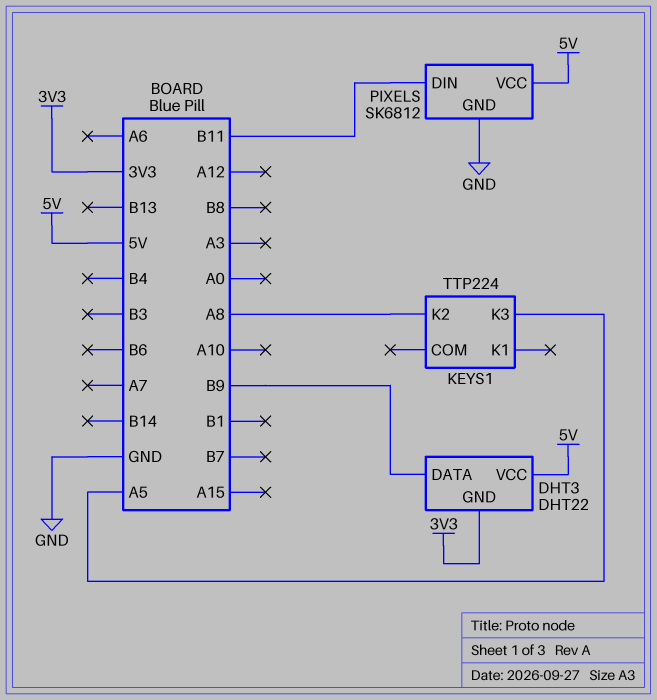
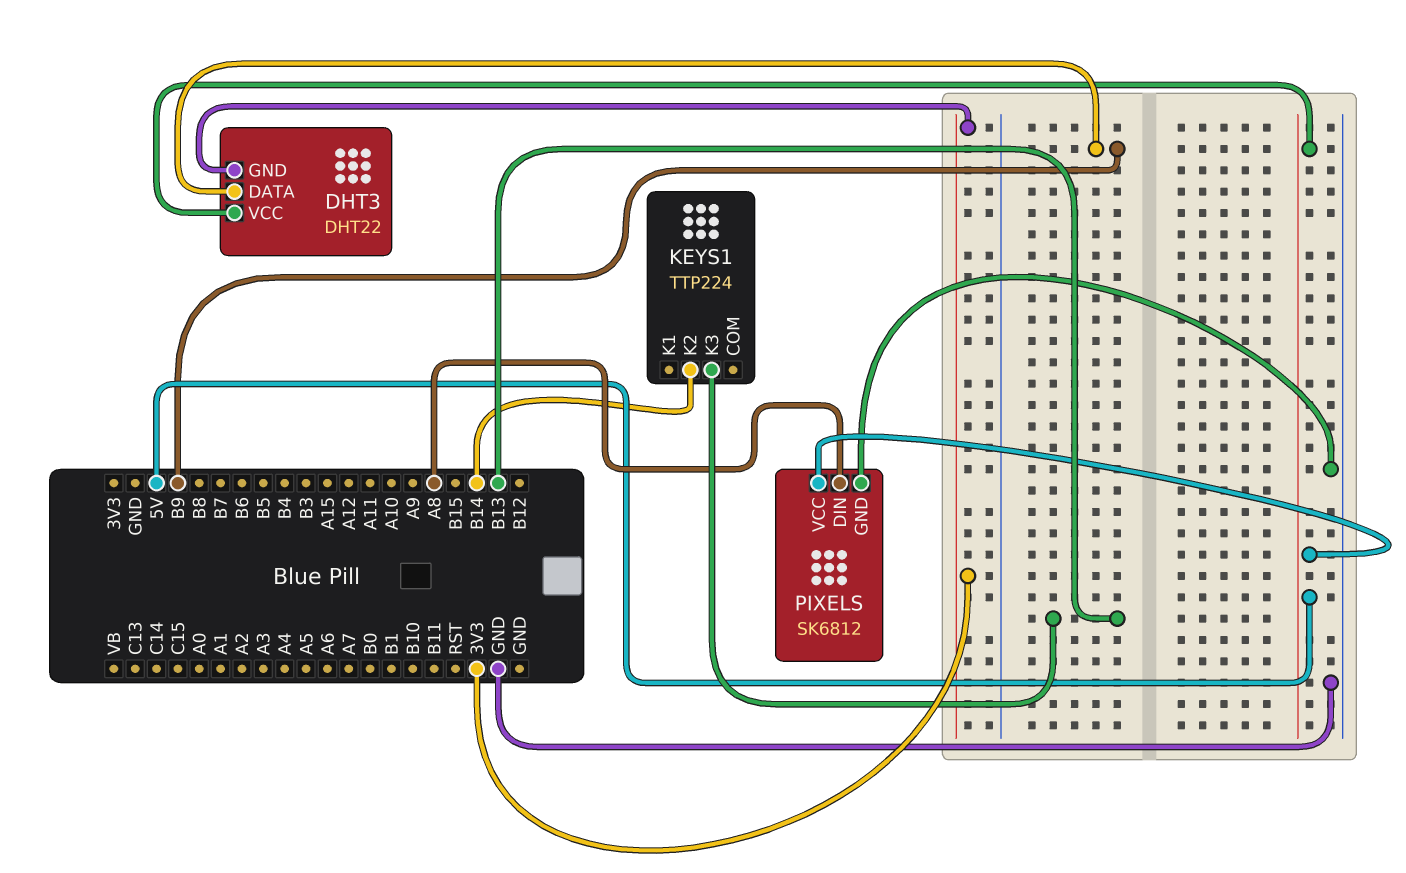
KEYS1 pin K2: A8 -> B14
KEYS1 pin K3: A5 -> B13
PIXELS pin DIN: B11 -> A8

